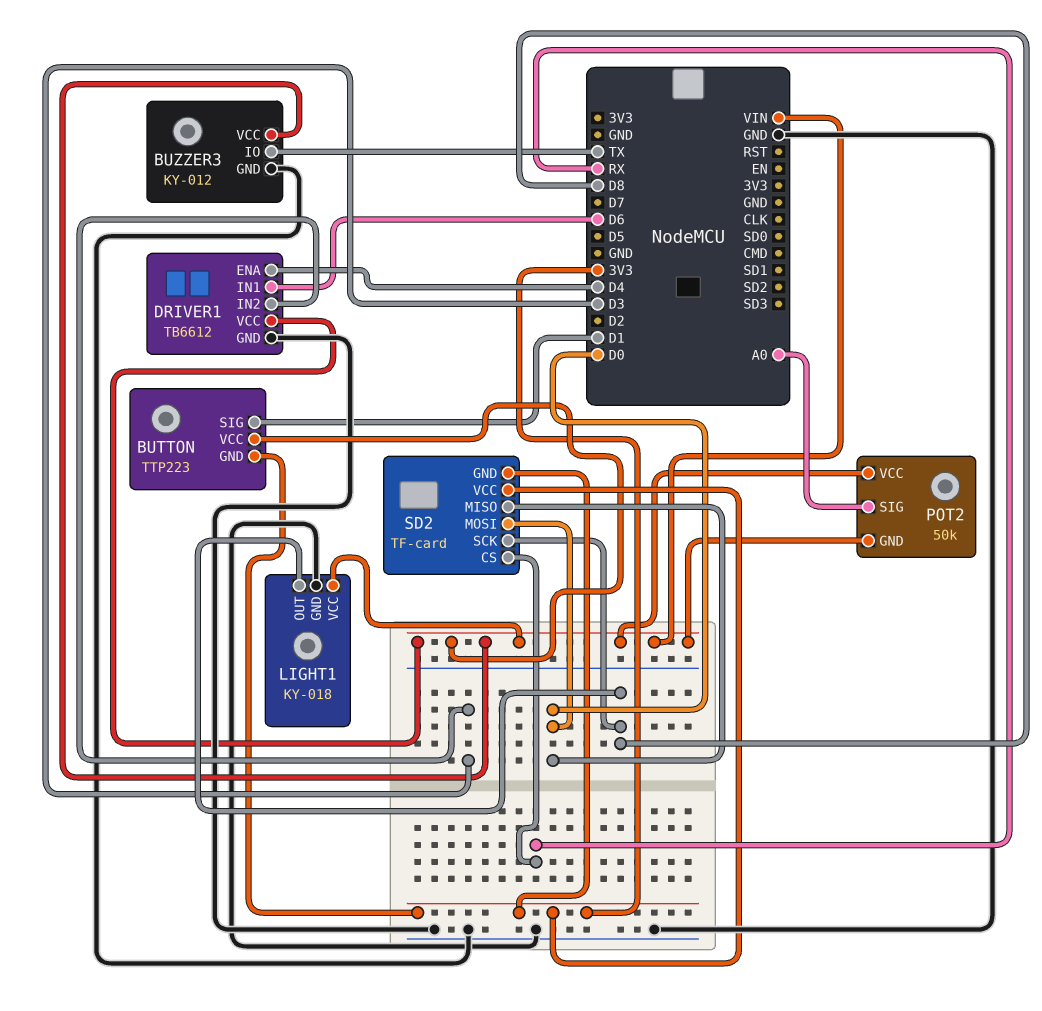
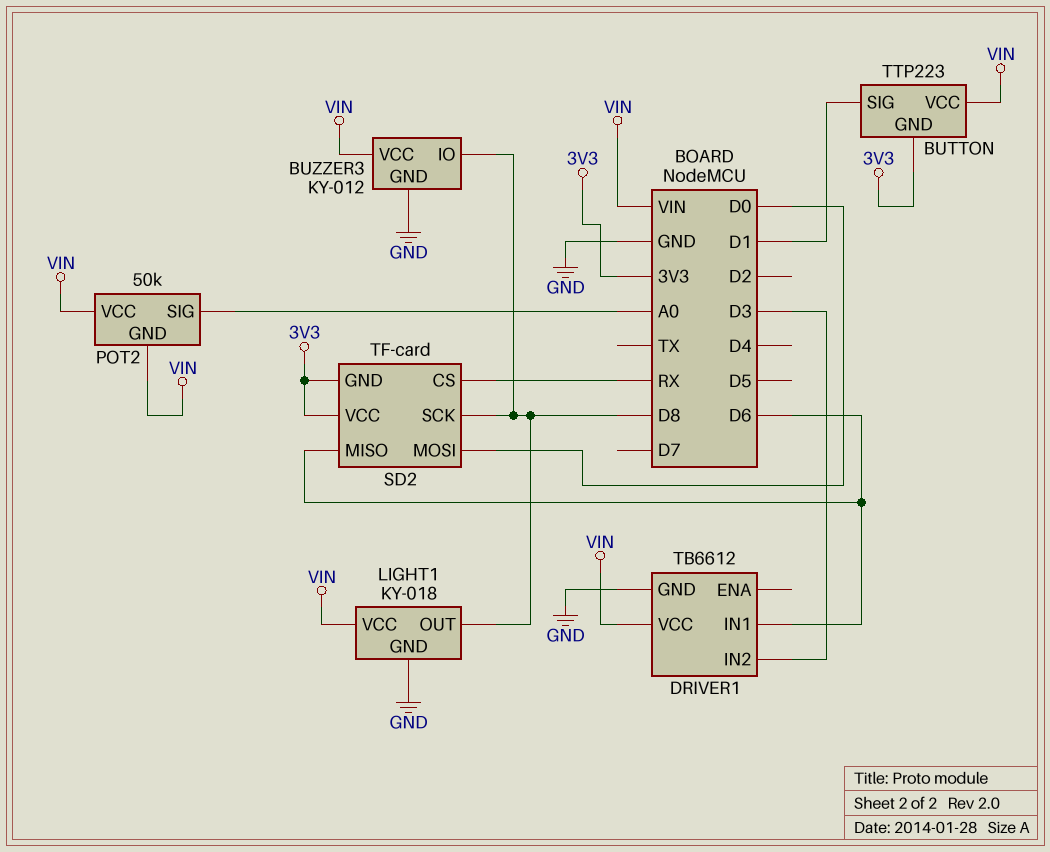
BUZZER3 pin IO: TX -> D8
DRIVER1 pin ENA: D4 -> none
SD2 pin MISO: D0 -> D6

